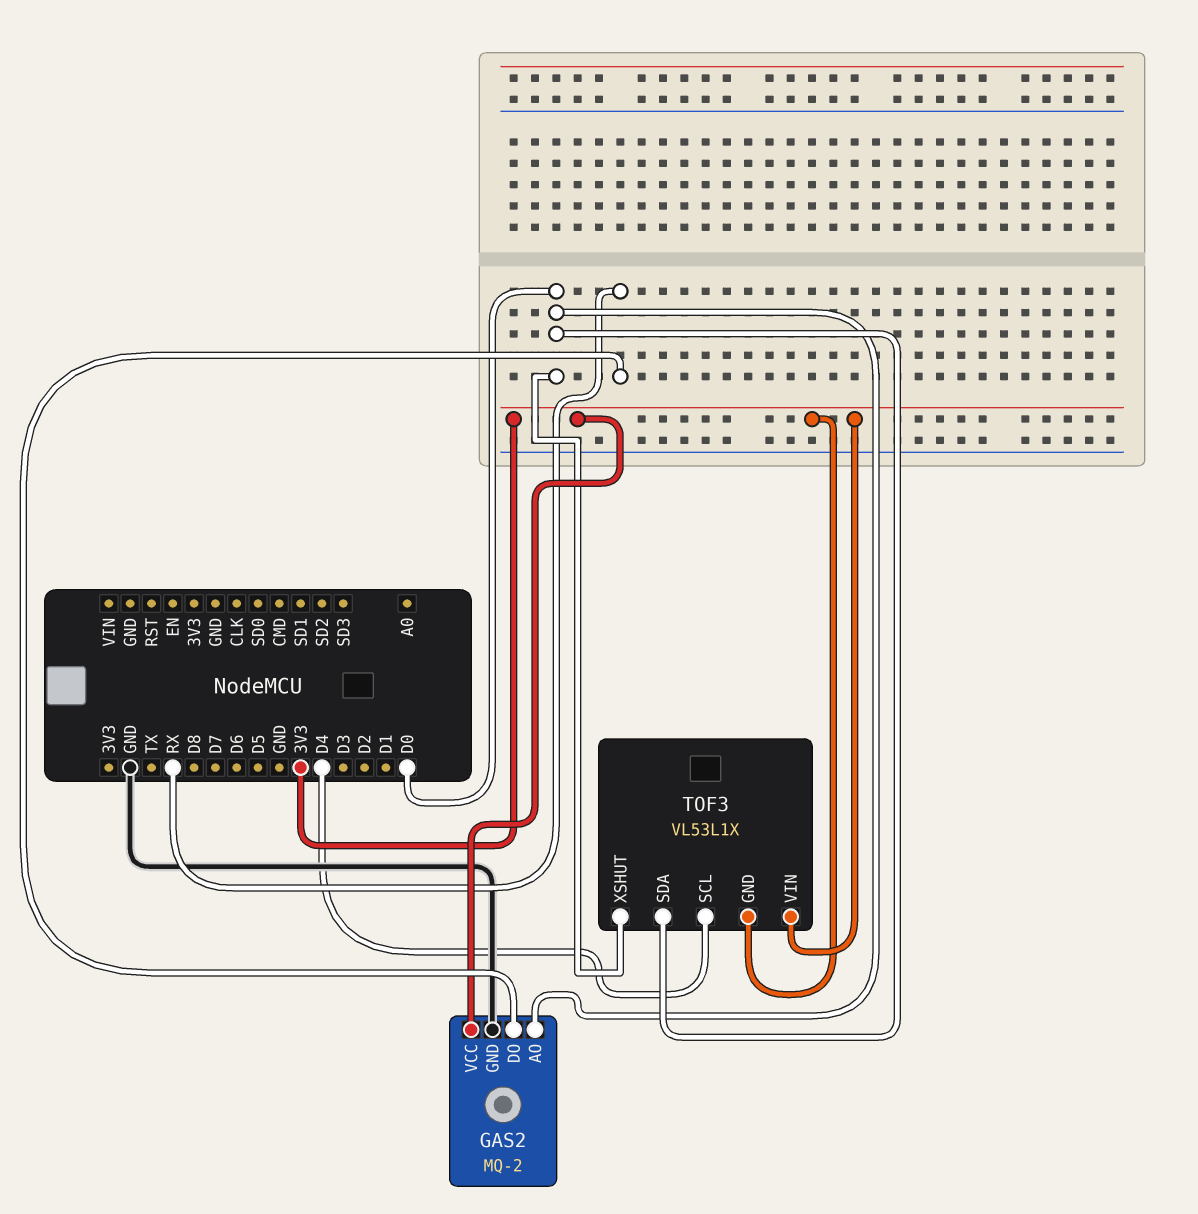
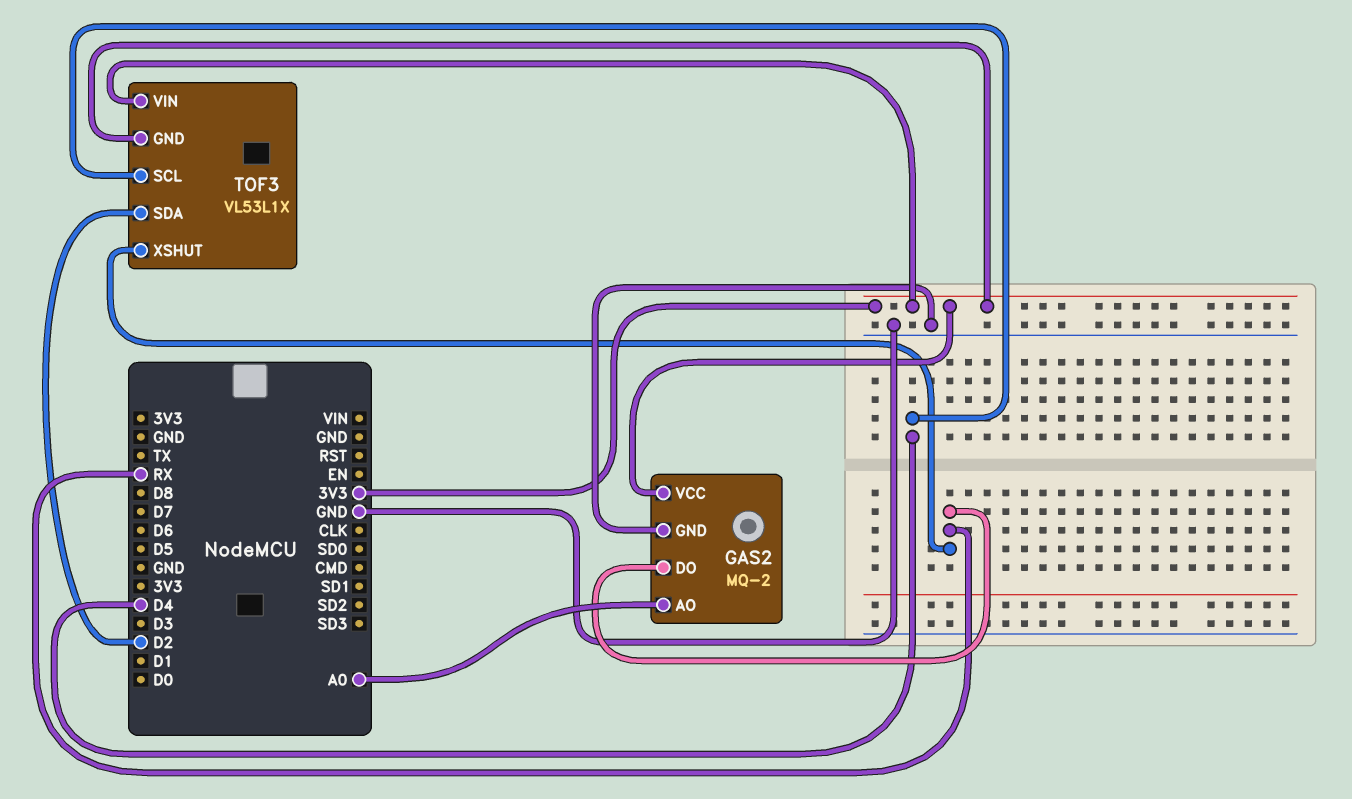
GAS2 pin AO: D0 -> A0
TOF3 pin SDA: D0 -> D2
TOF3 pin XSHUT: D0 -> RX

